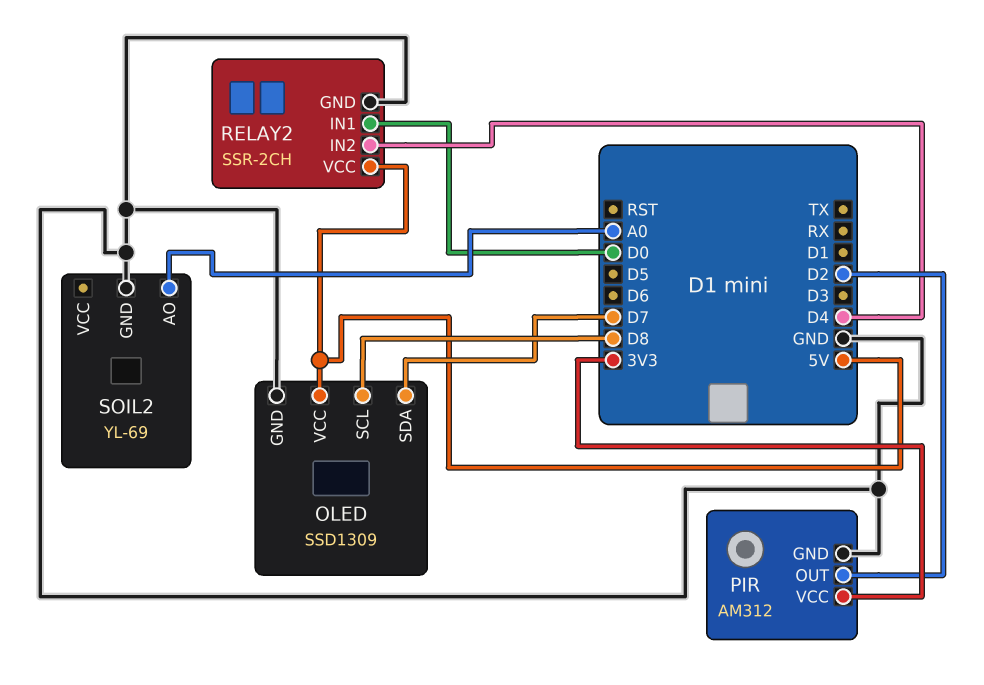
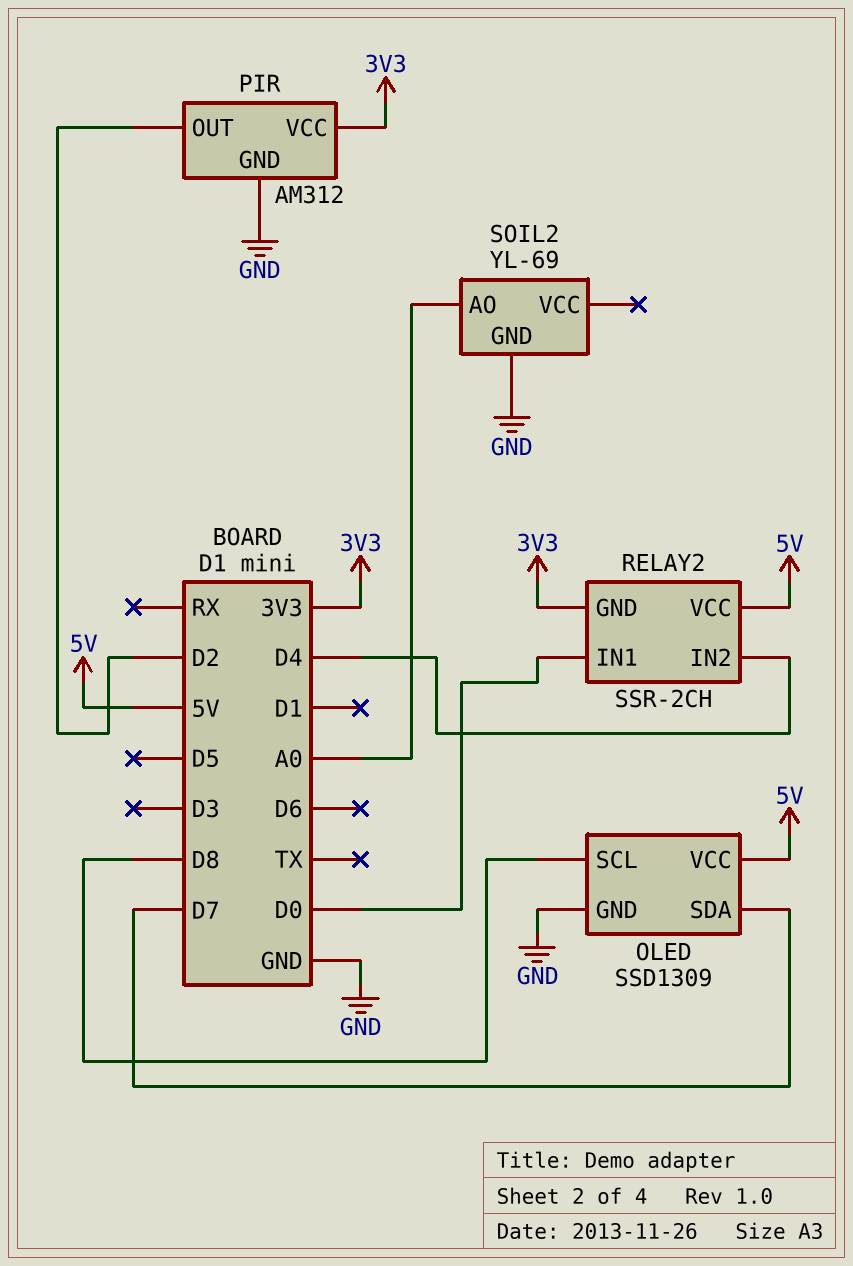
RELAY2 pin GND: GND -> 3V3

